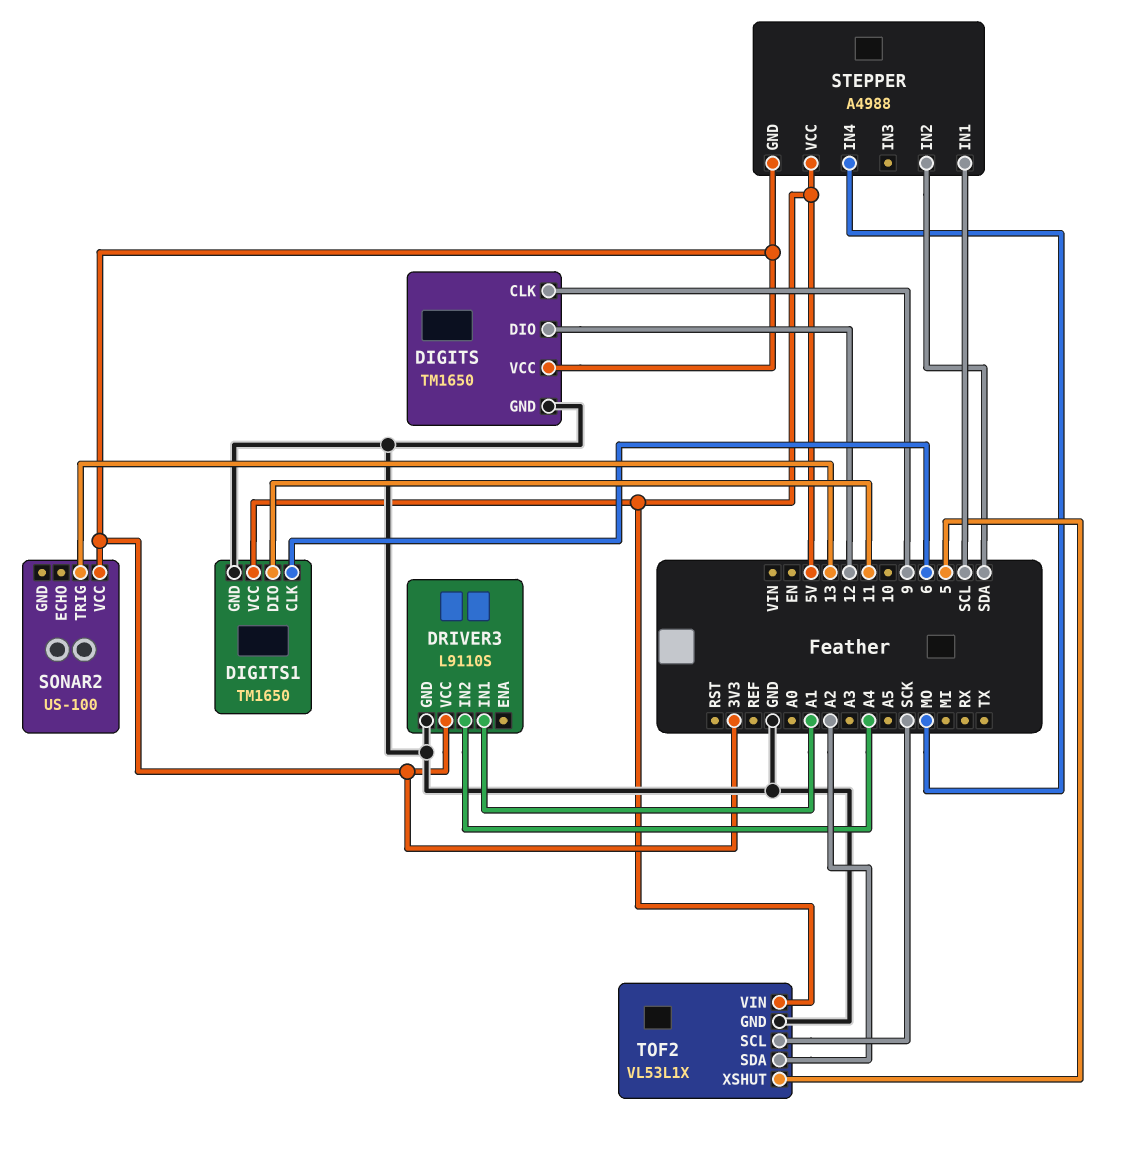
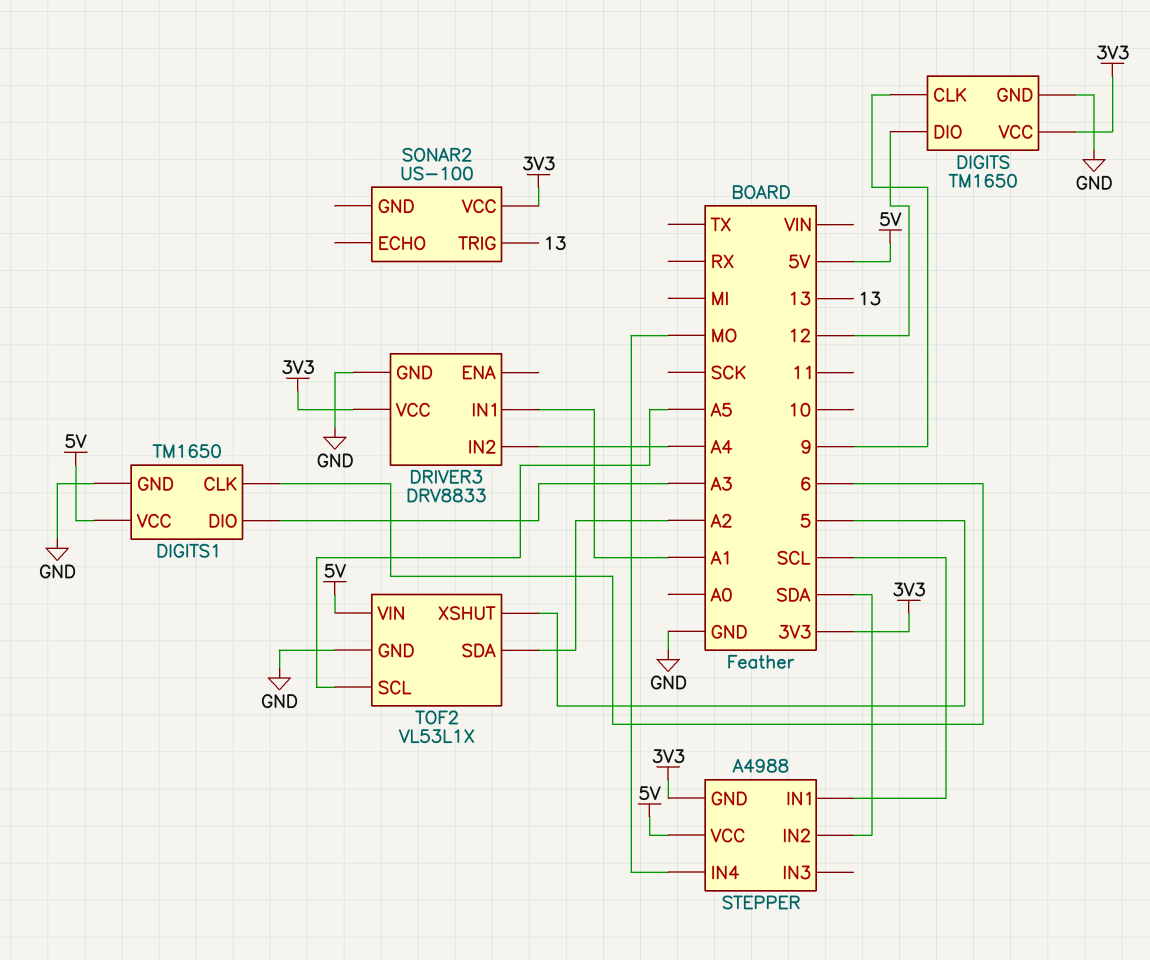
DIGITS1 pin DIO: 11 -> A3
DRIVER3: L9110S -> DRV8833
TOF2 pin SCL: SCK -> A5

